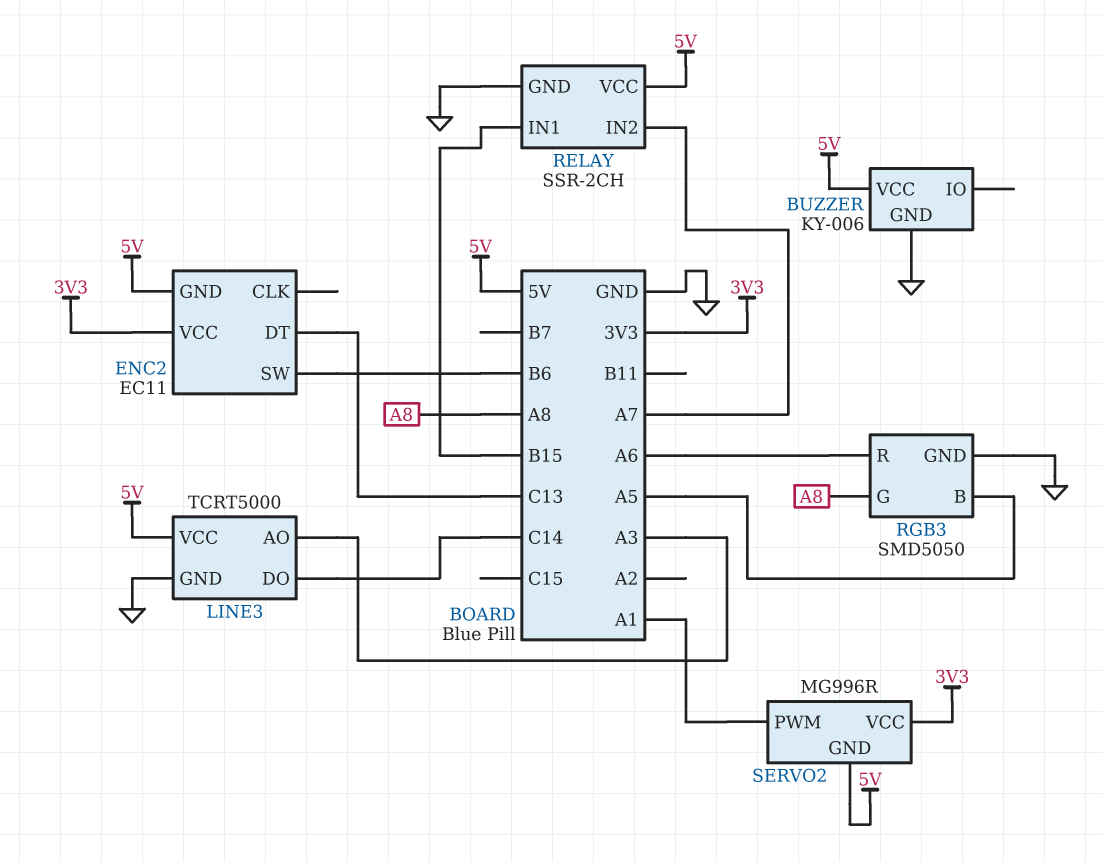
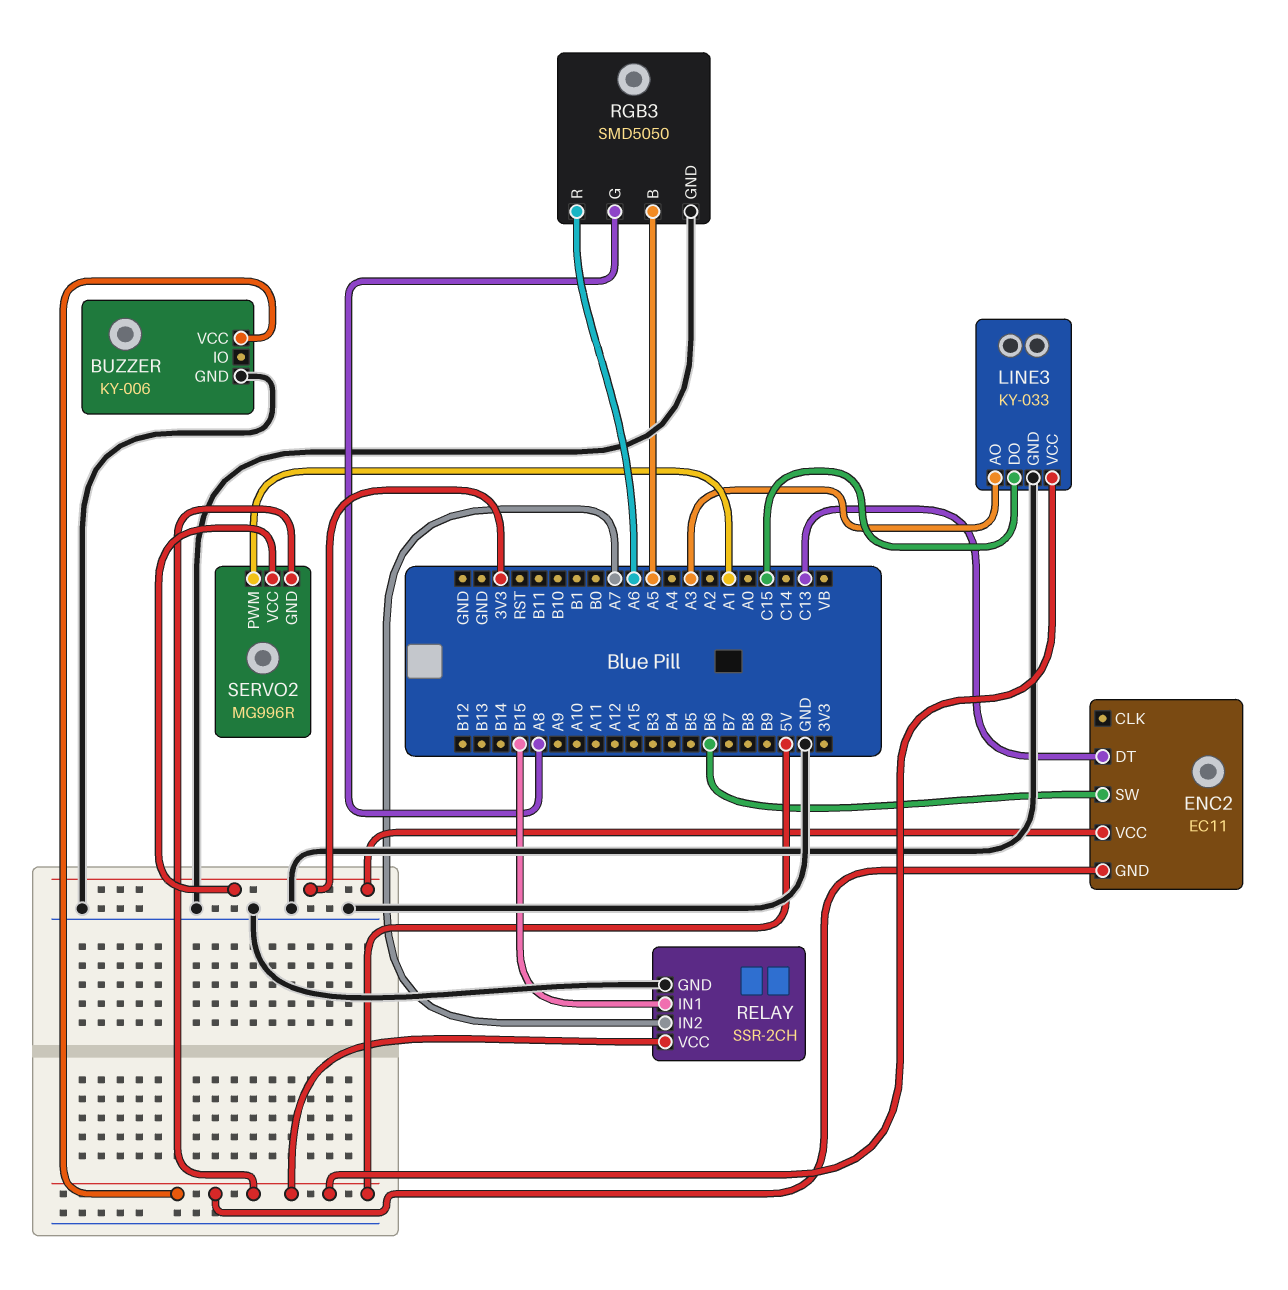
LINE3: TCRT5000 -> KY-033
LINE3 pin DO: C14 -> C15

